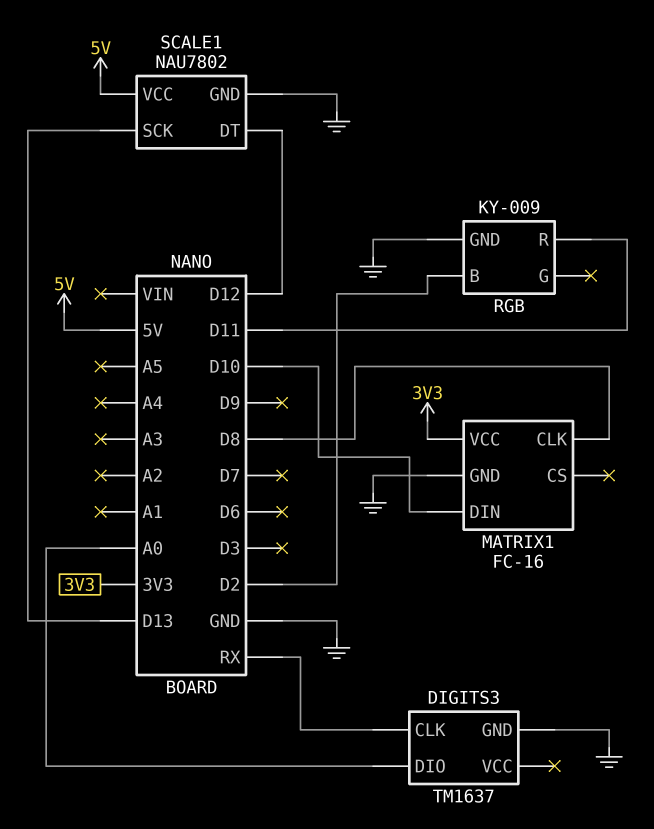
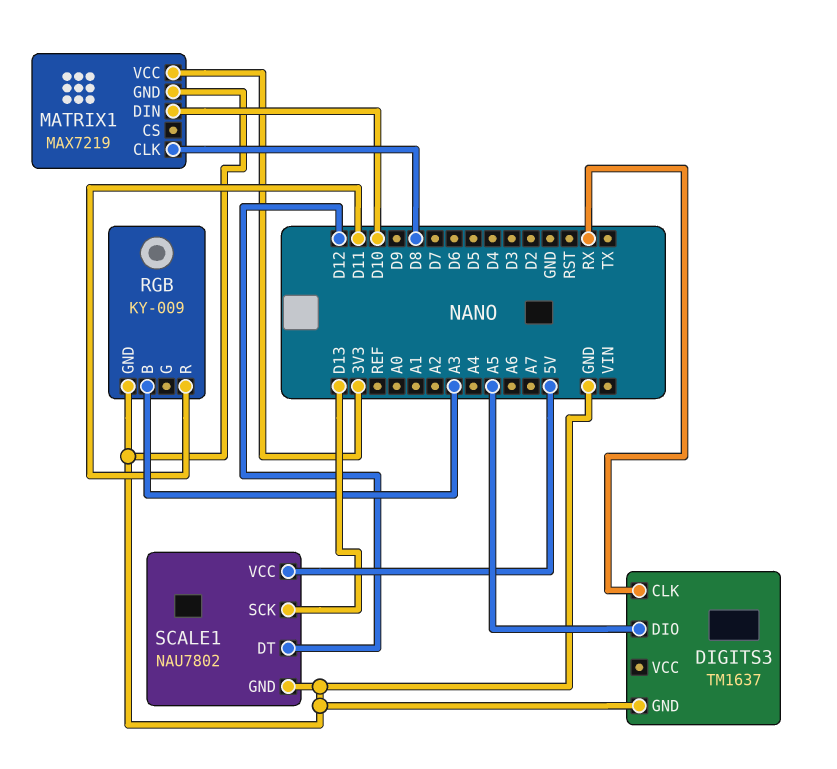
DIGITS3 pin DIO: A0 -> A5
MATRIX1: FC-16 -> MAX7219
RGB pin B: D2 -> A3

